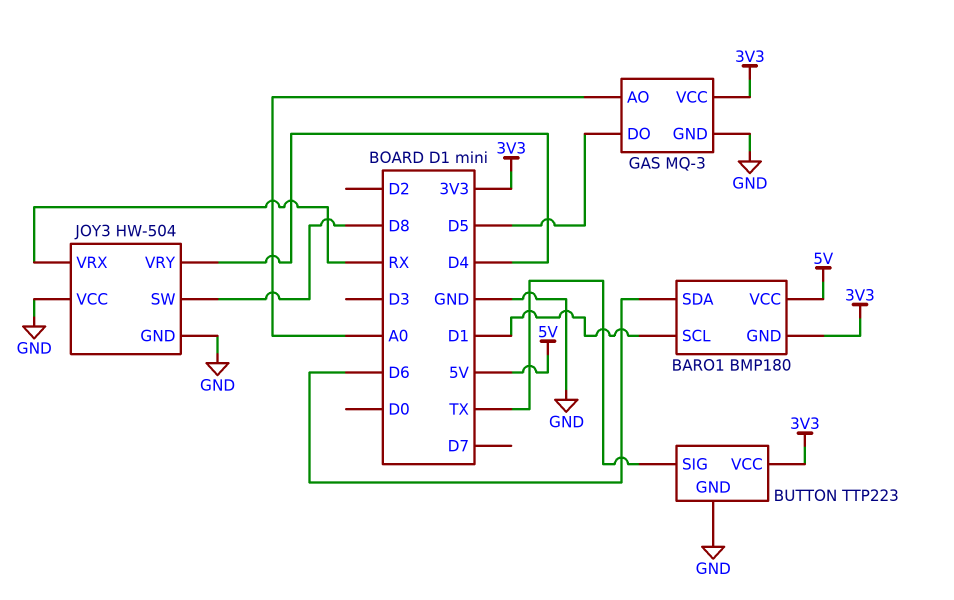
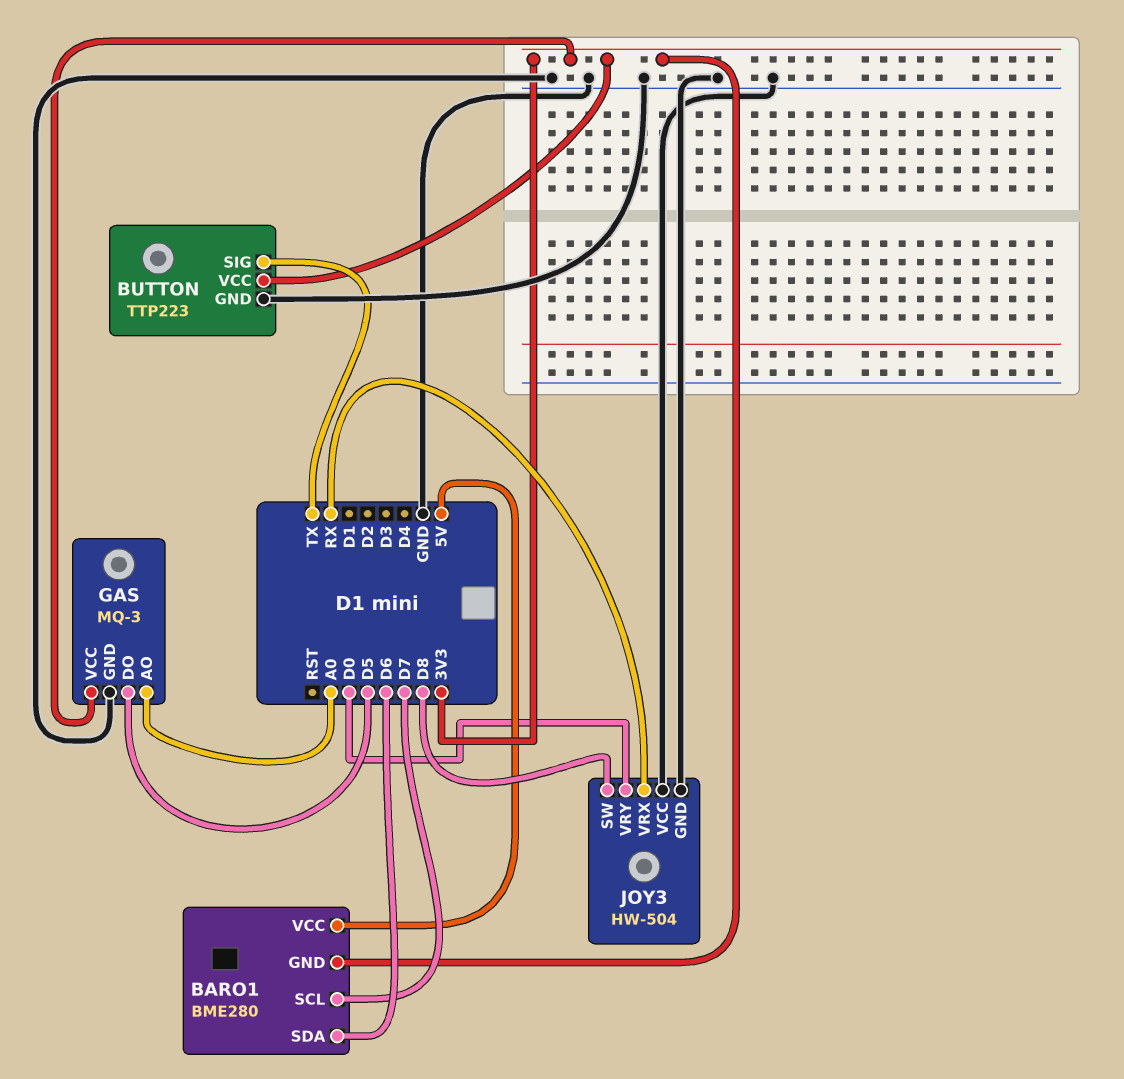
BARO1: BMP180 -> BME280
BARO1 pin SCL: D1 -> D7
JOY3 pin VRY: D4 -> D0

